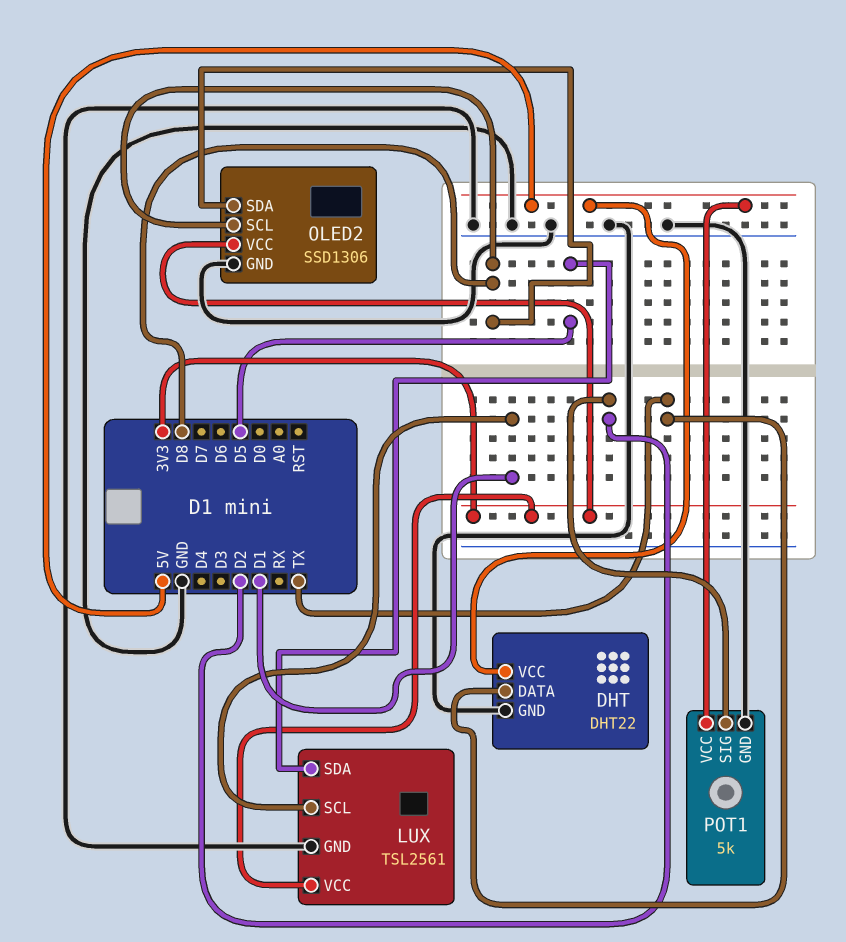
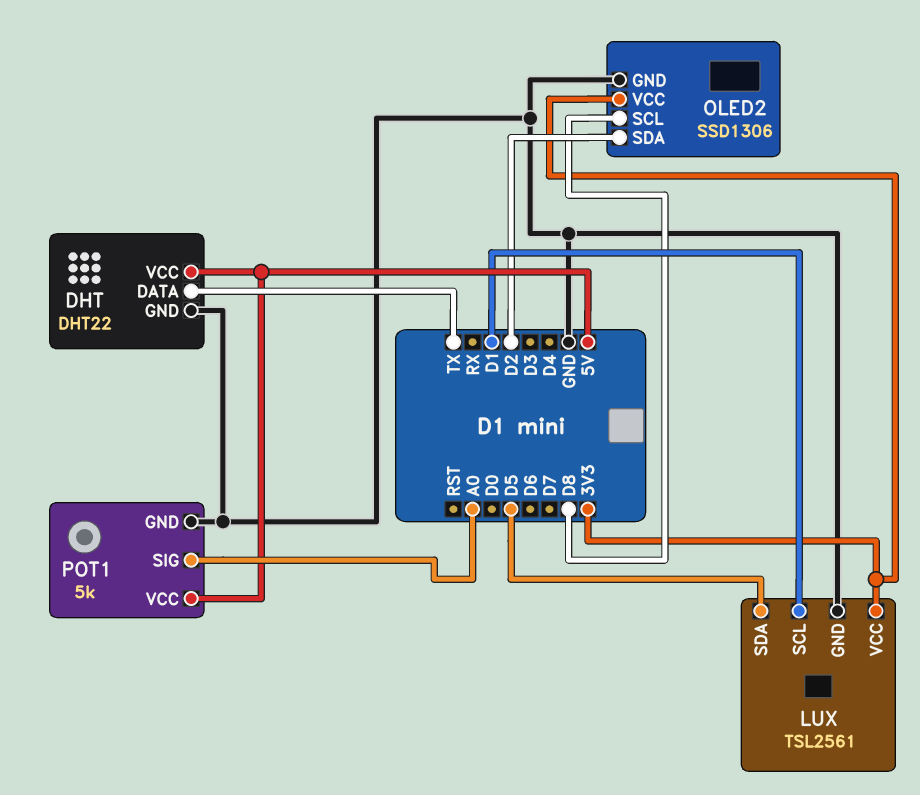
OLED2 pin SDA: D8 -> D2
POT1 pin SIG: D2 -> A0

